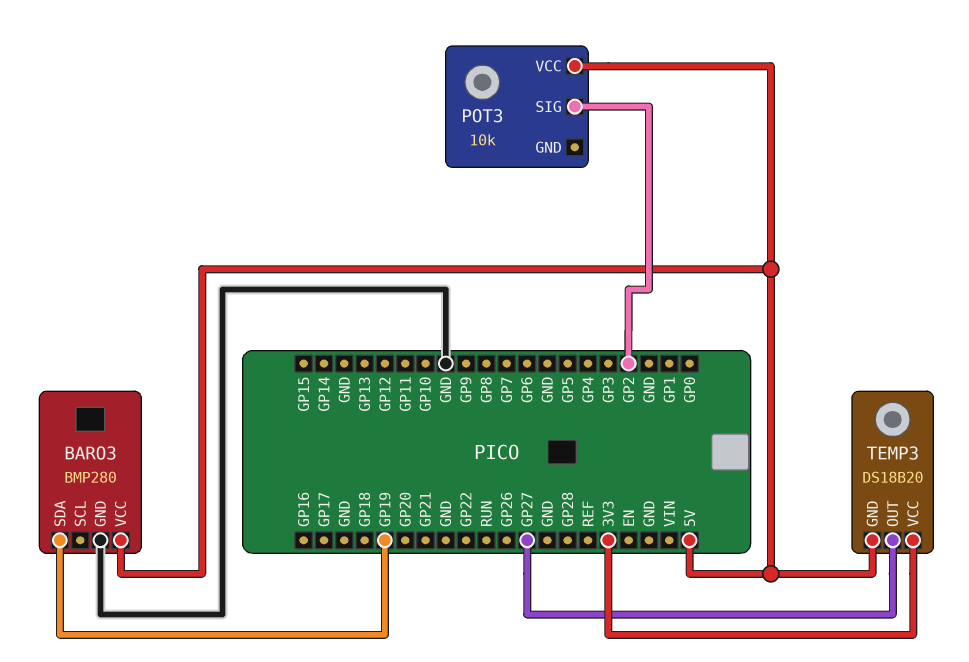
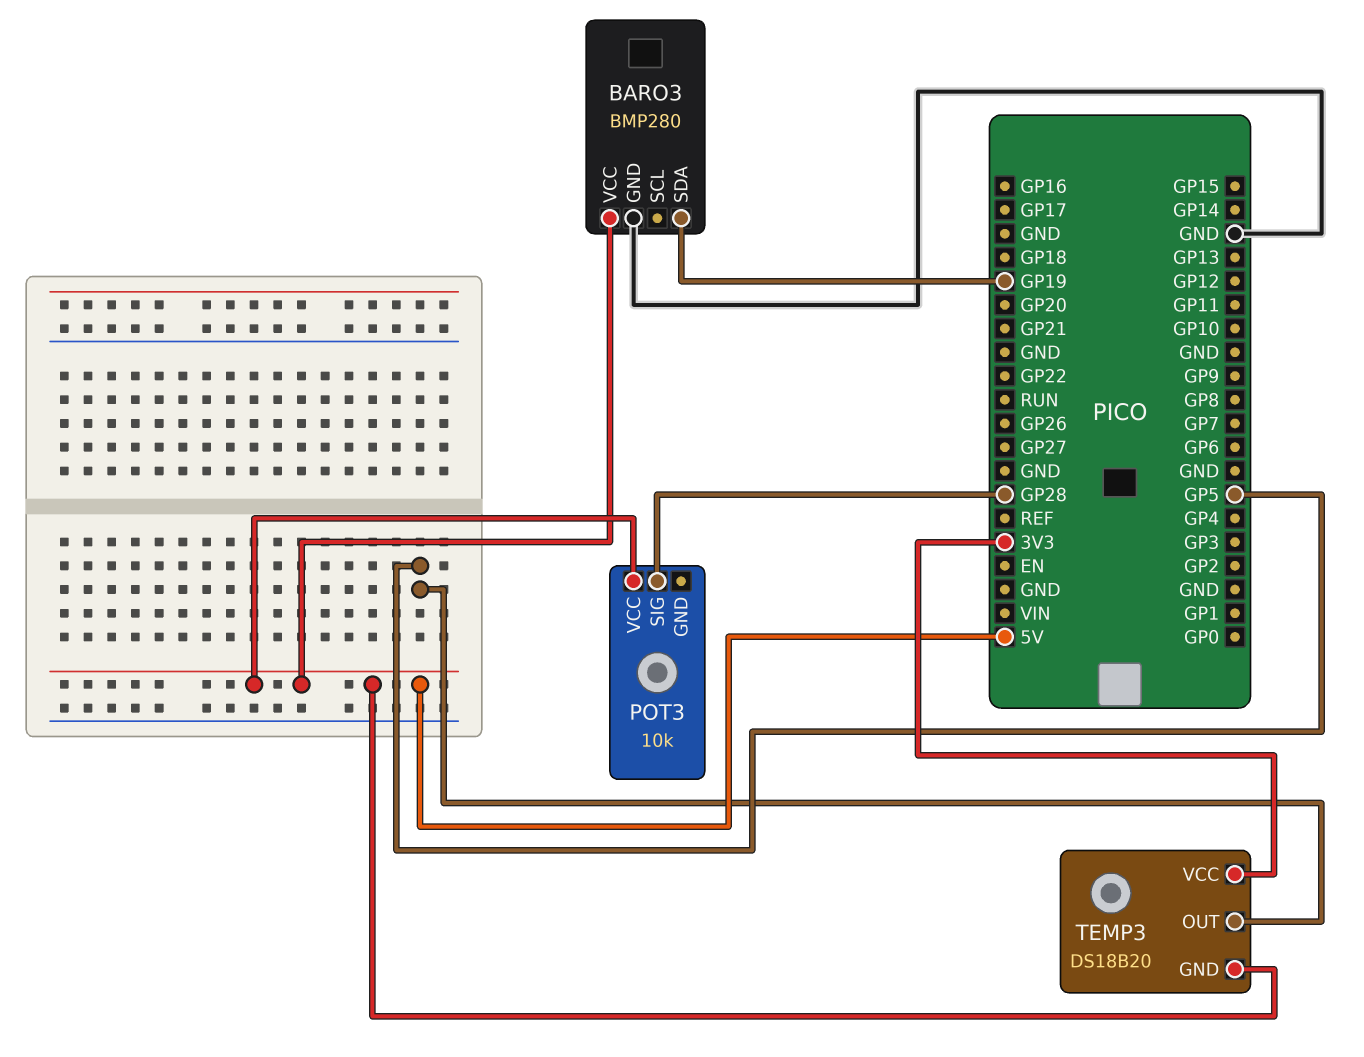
POT3 pin SIG: GP2 -> GP28
TEMP3 pin OUT: GP27 -> GP5

